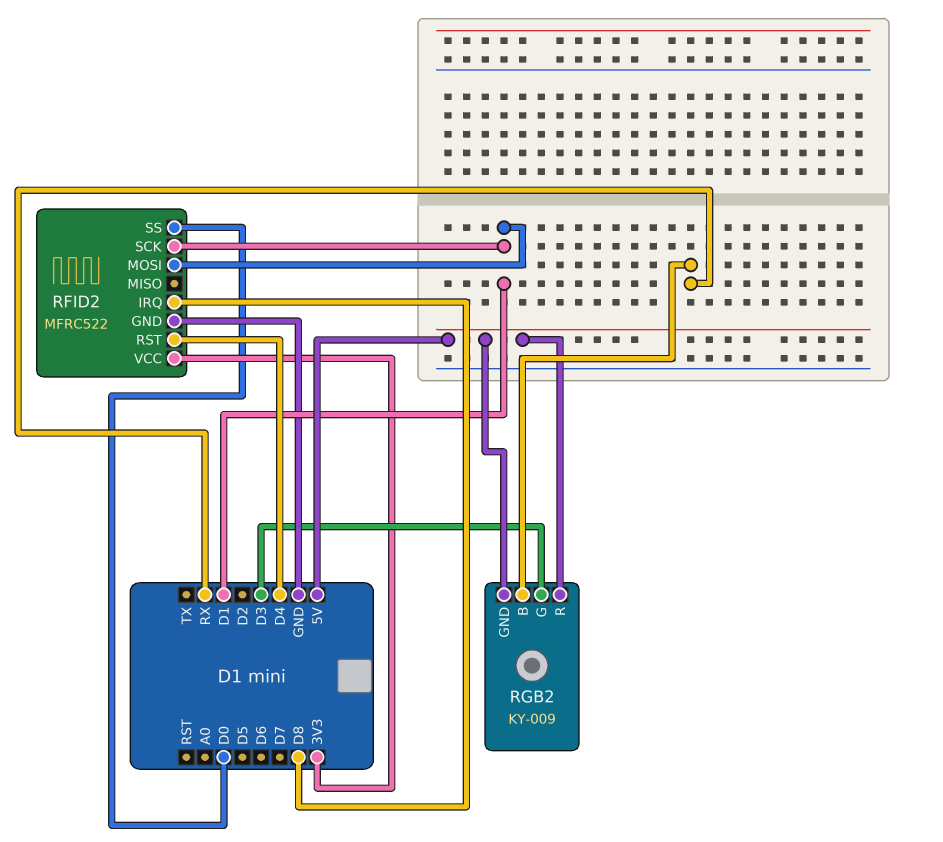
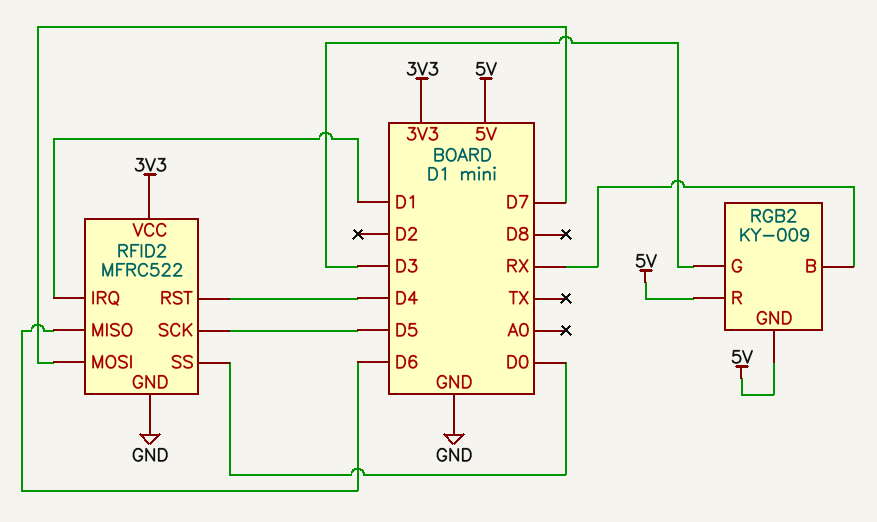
RFID2 pin IRQ: D8 -> D1
RFID2 pin MISO: none -> D6
RFID2 pin MOSI: D1 -> D7
RFID2 pin SCK: D1 -> D5

